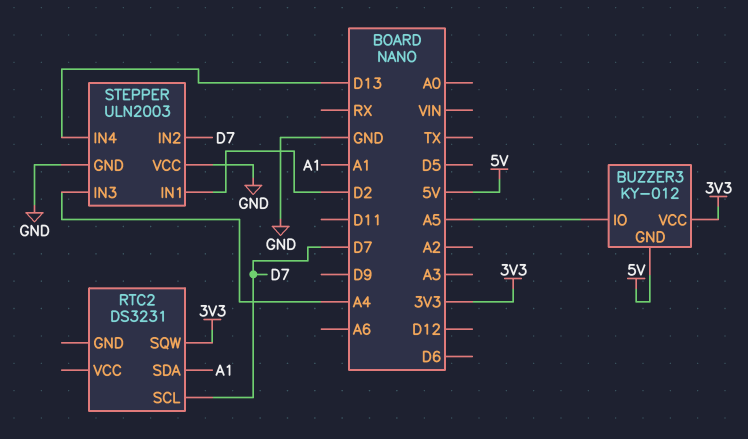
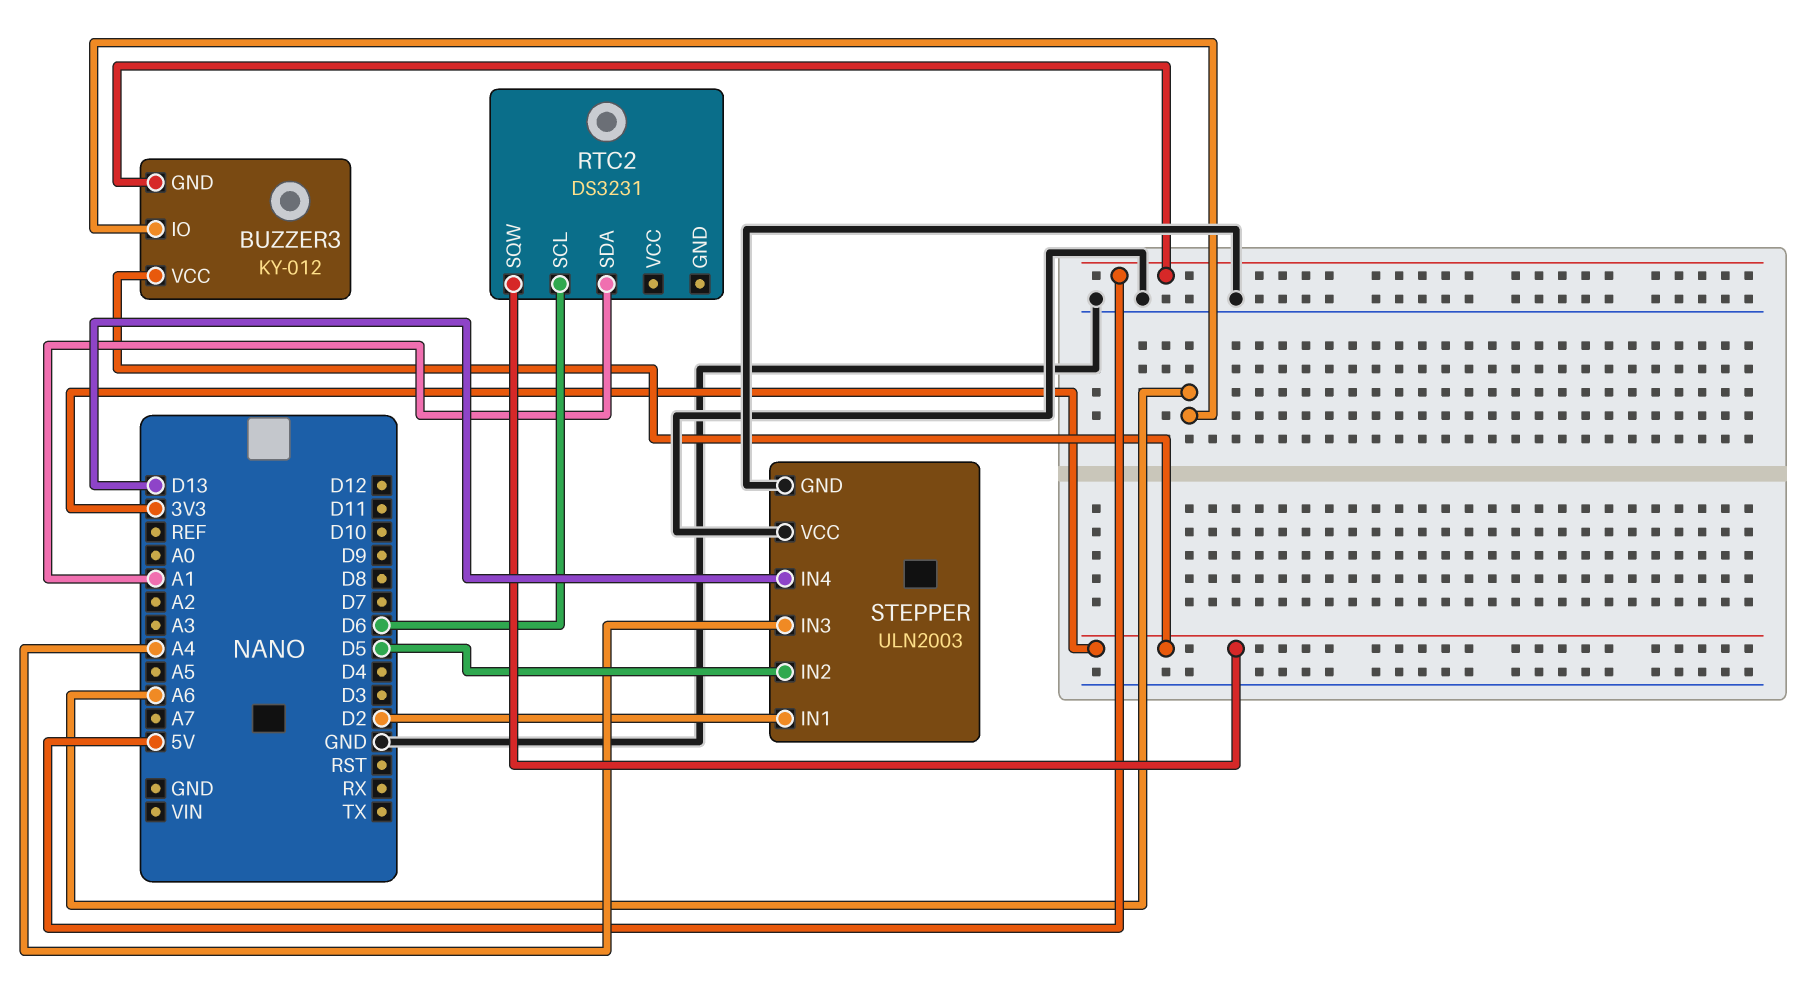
BUZZER3 pin IO: A5 -> A6
RTC2 pin SCL: D7 -> D6
STEPPER pin IN2: D7 -> D5

